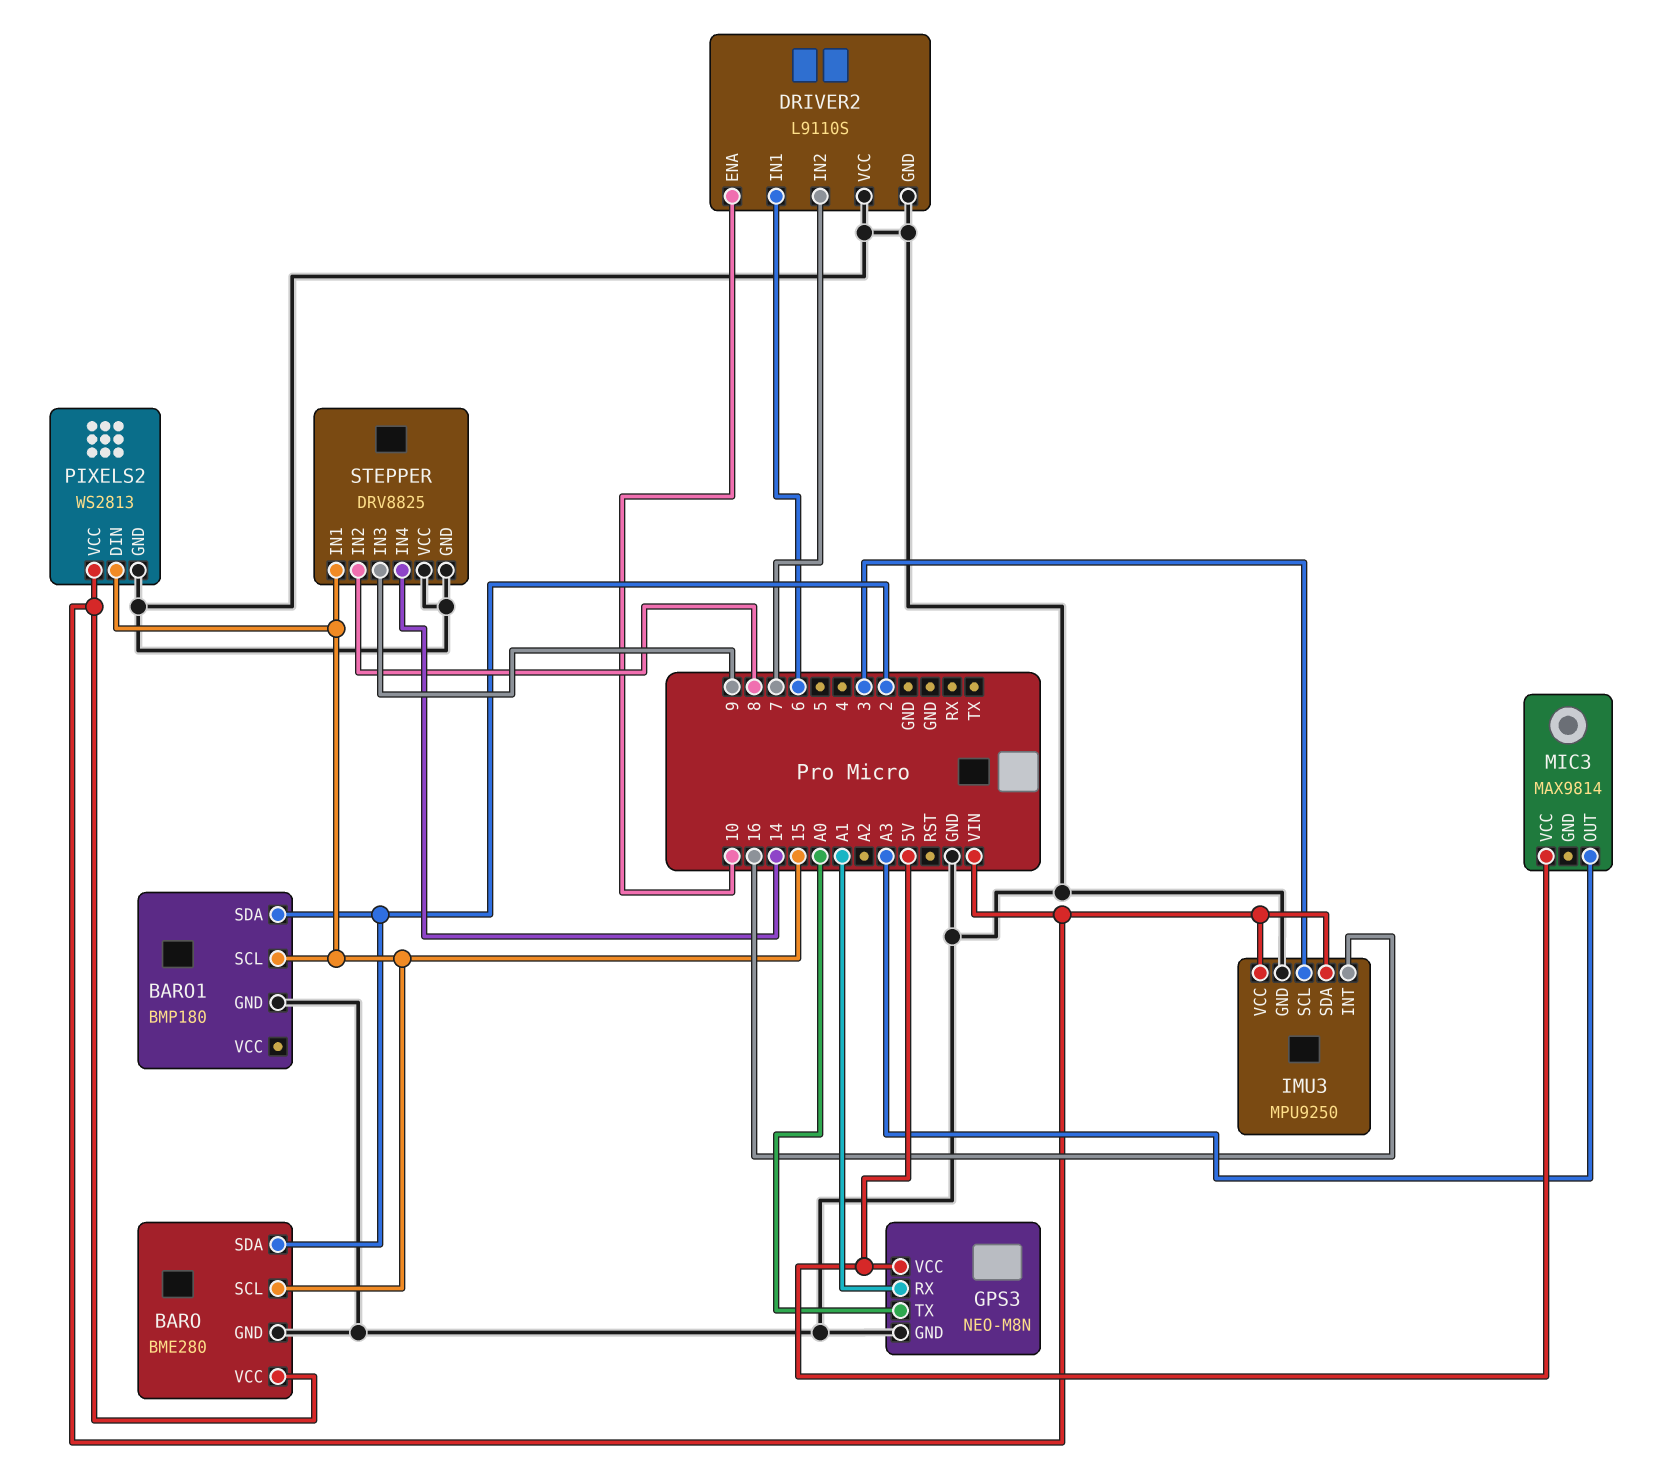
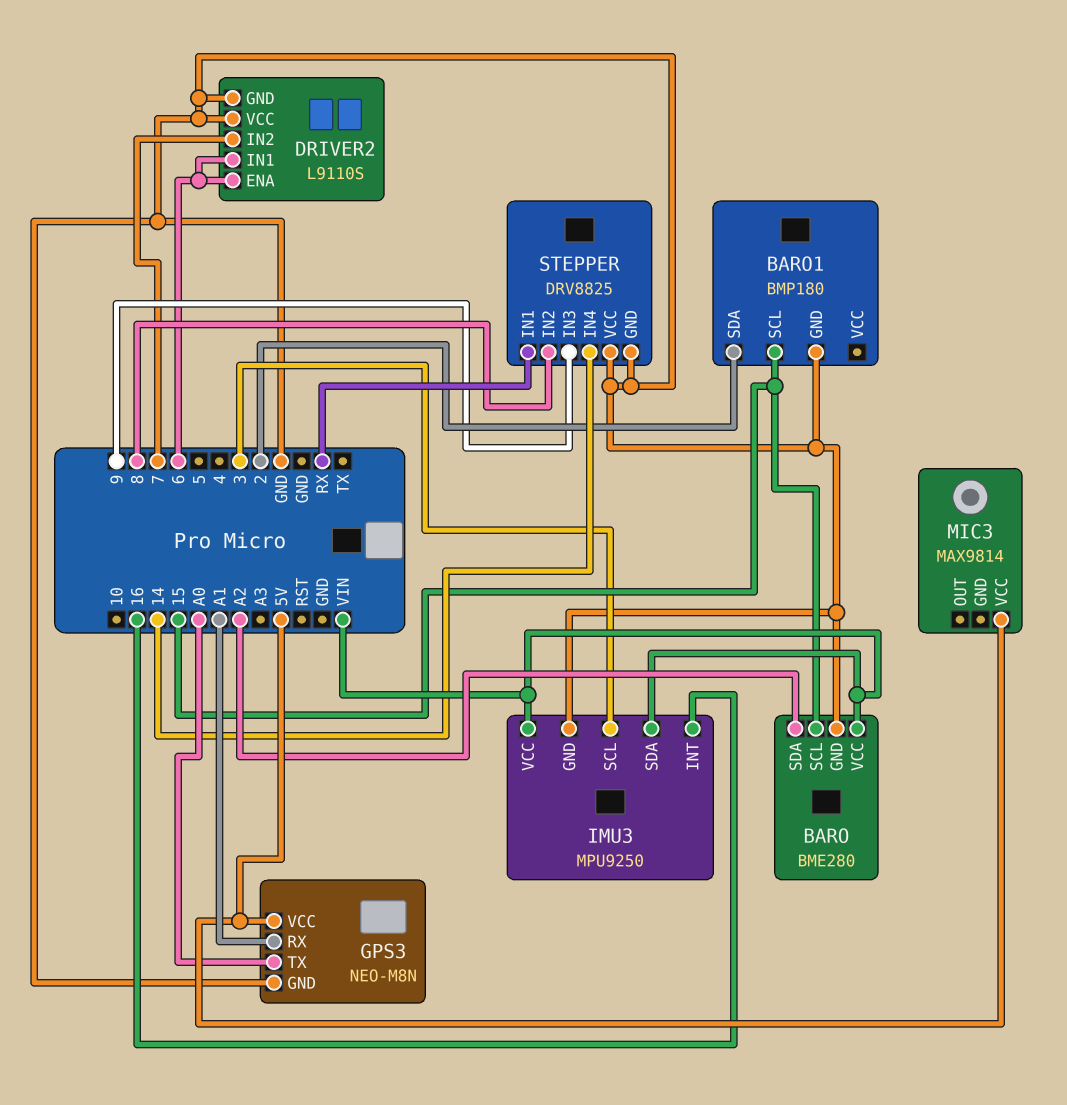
BARO pin SDA: 2 -> A2
DRIVER2 pin ENA: 10 -> 6
MIC3 pin OUT: A3 -> none
PIXELS2: WS2813 -> none
PIXELS2 pin DIN: 15 -> none
PIXELS2 pin GND: GND -> none
PIXELS2 pin VCC: VIN -> none
STEPPER pin IN1: 15 -> RX

